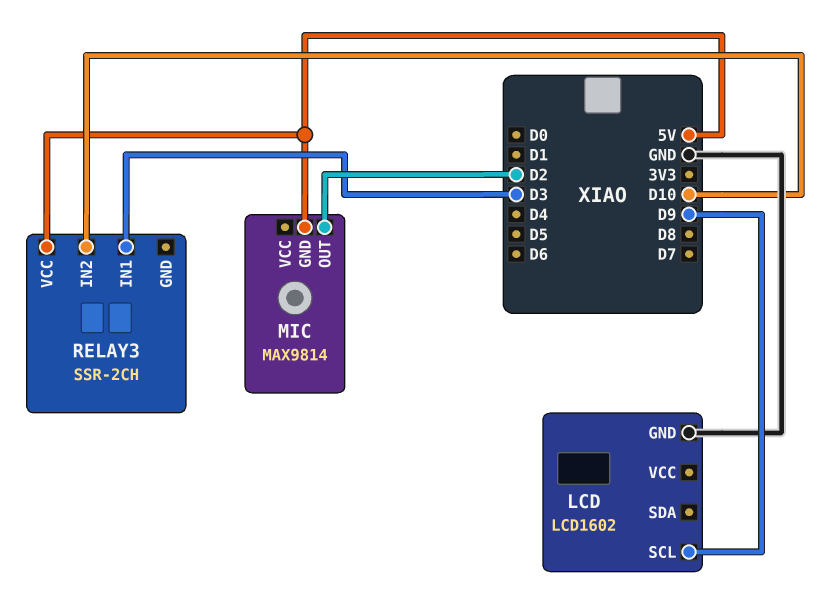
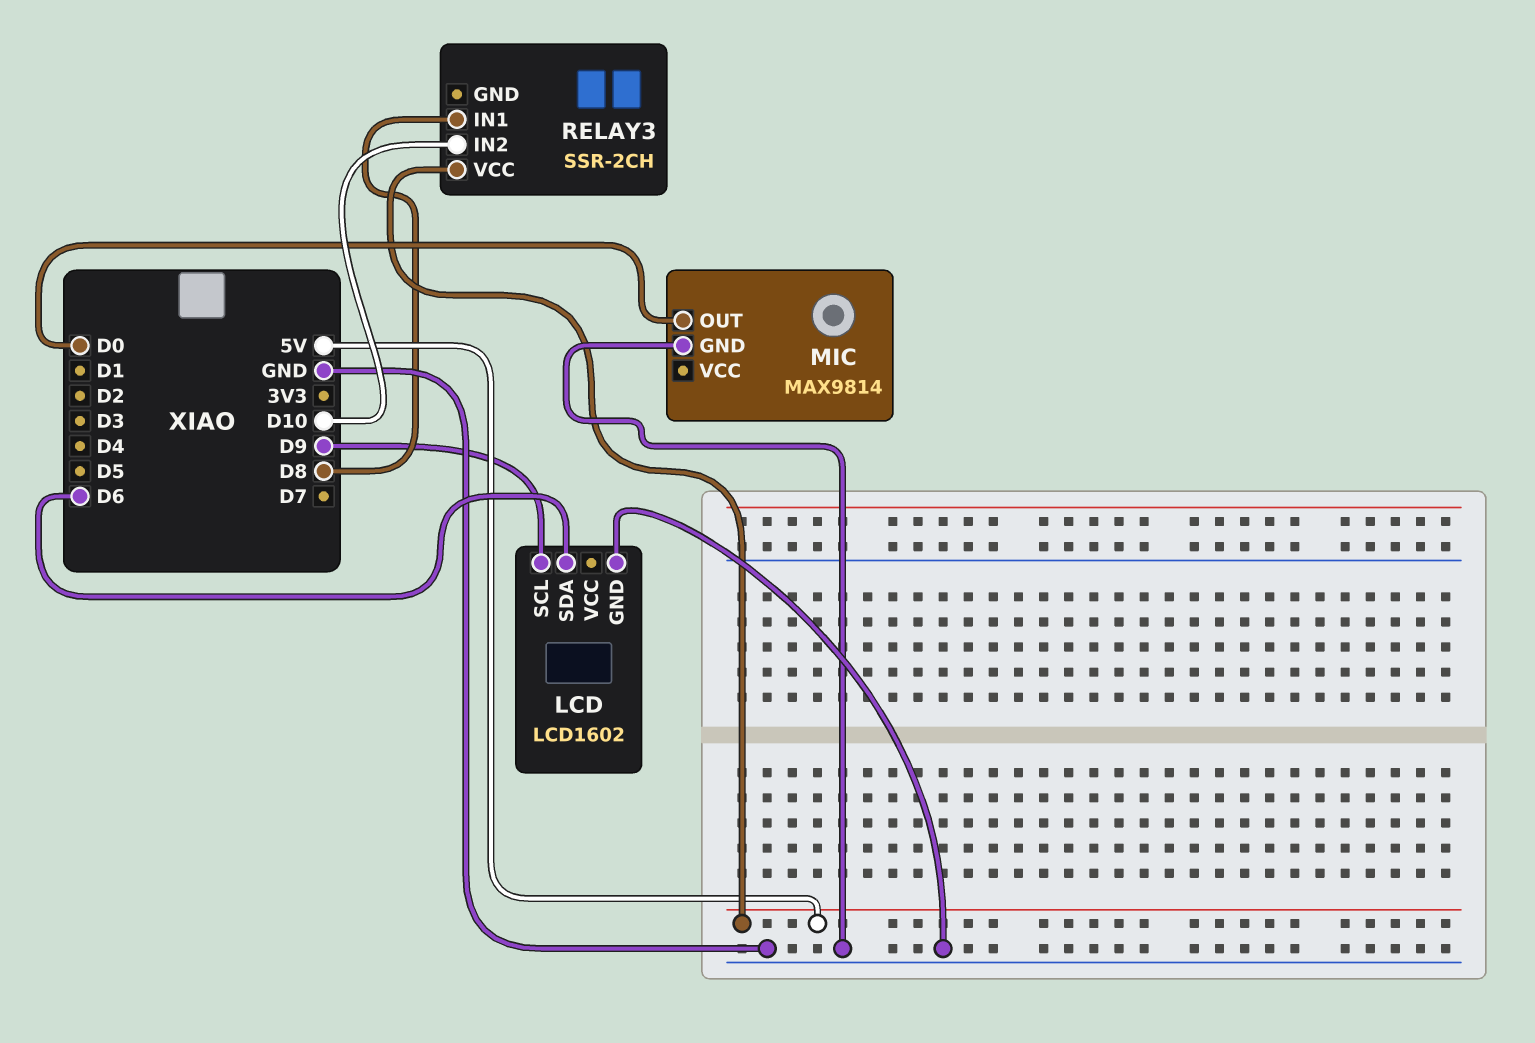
LCD pin SDA: none -> D6
MIC pin GND: 5V -> GND
MIC pin OUT: D2 -> D0
RELAY3 pin IN1: D3 -> D8

